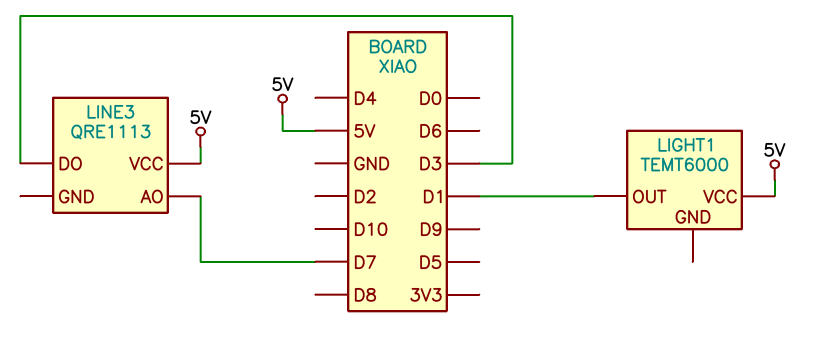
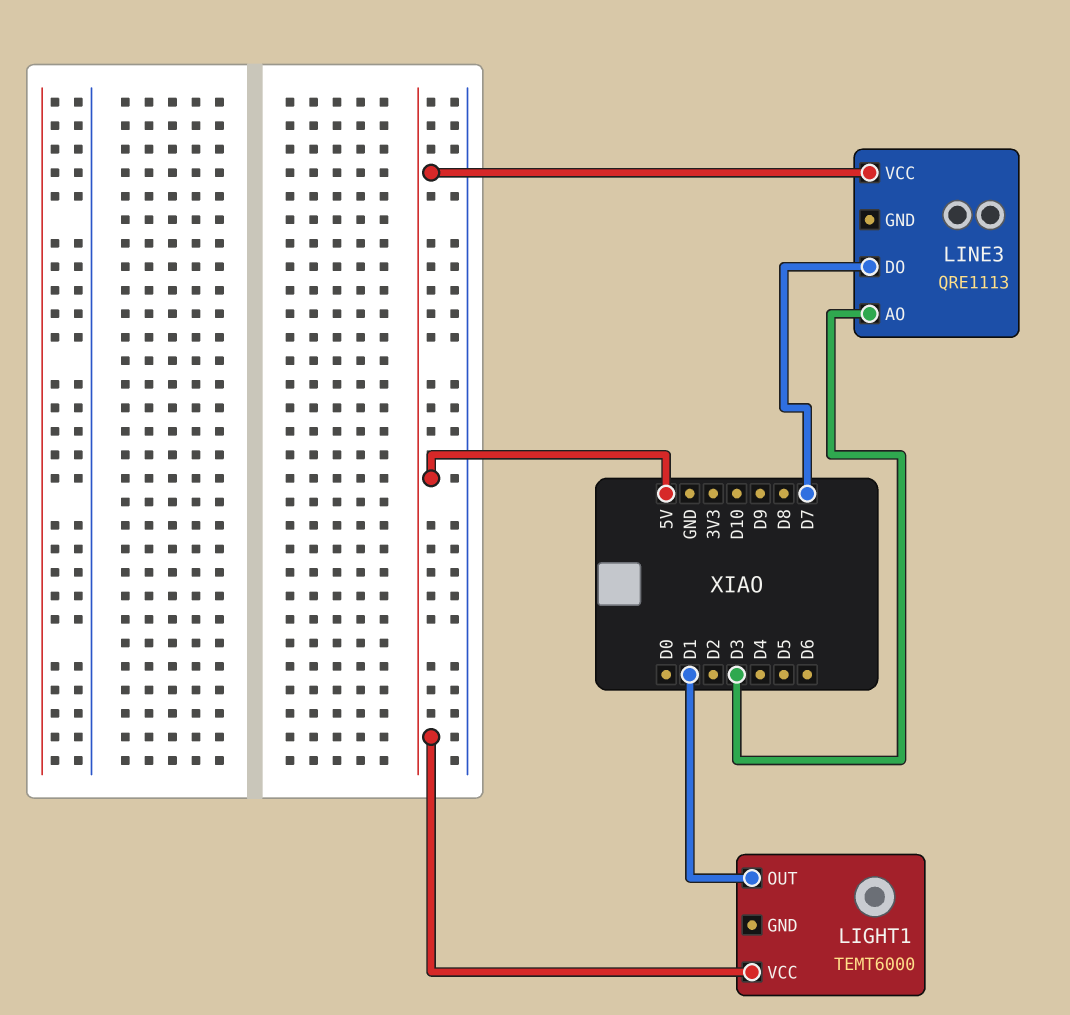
LINE3 pin AO: D7 -> D3
LINE3 pin DO: D3 -> D7

